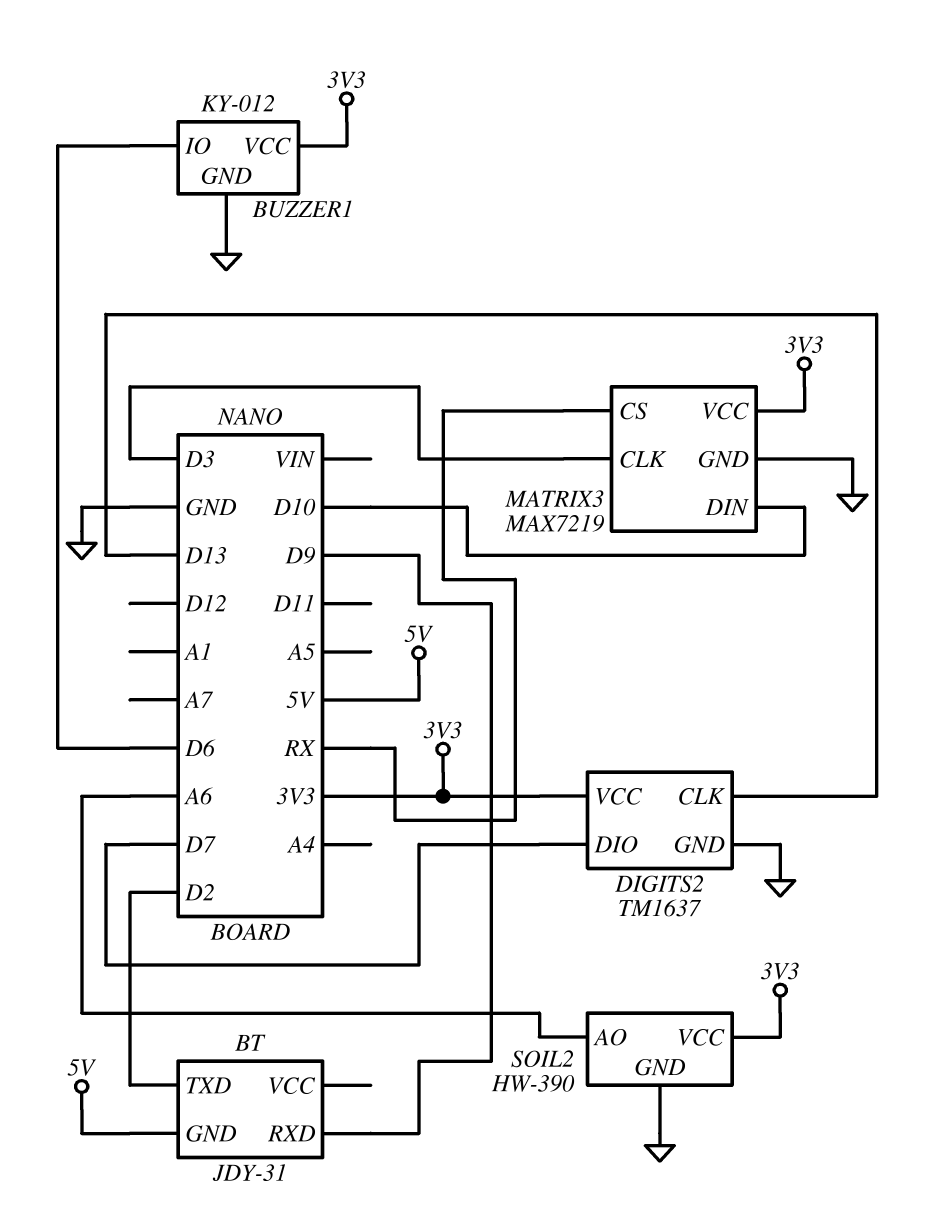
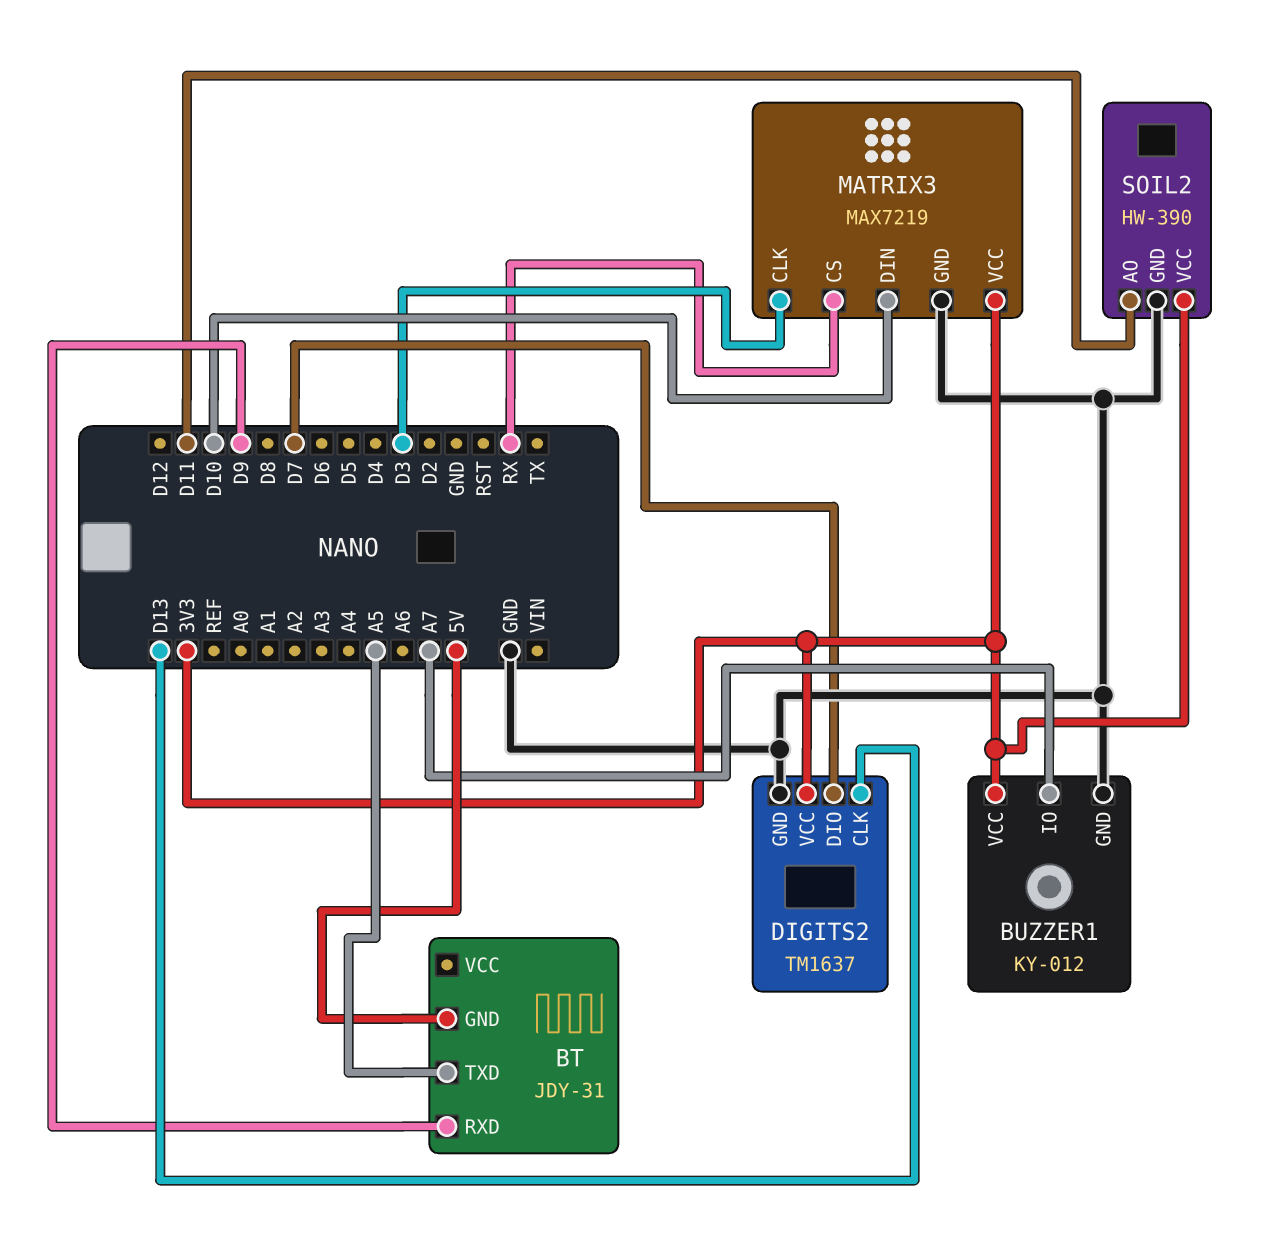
BT pin TXD: D2 -> A5
BUZZER1 pin IO: D6 -> A7
SOIL2 pin AO: A6 -> D11

